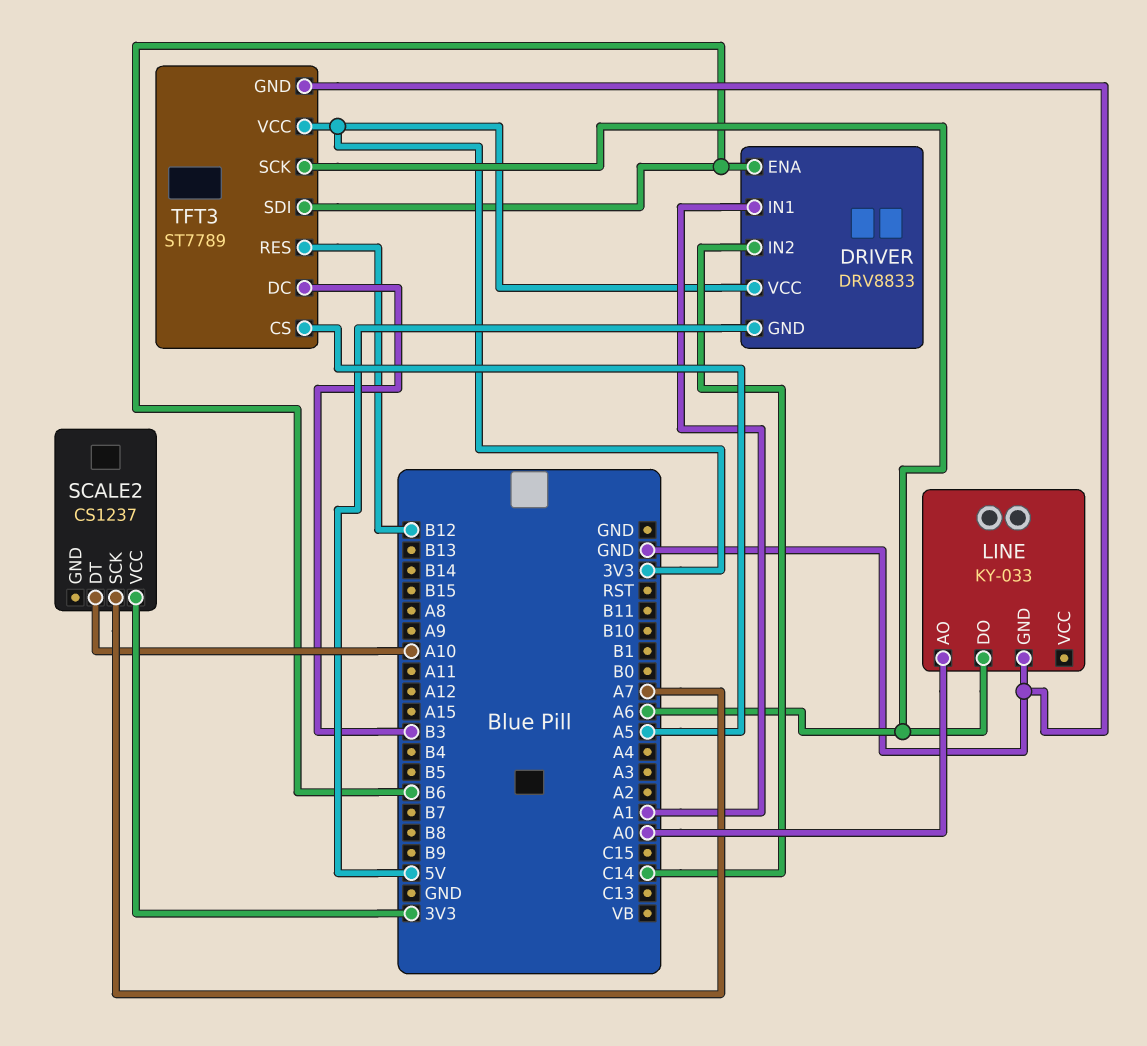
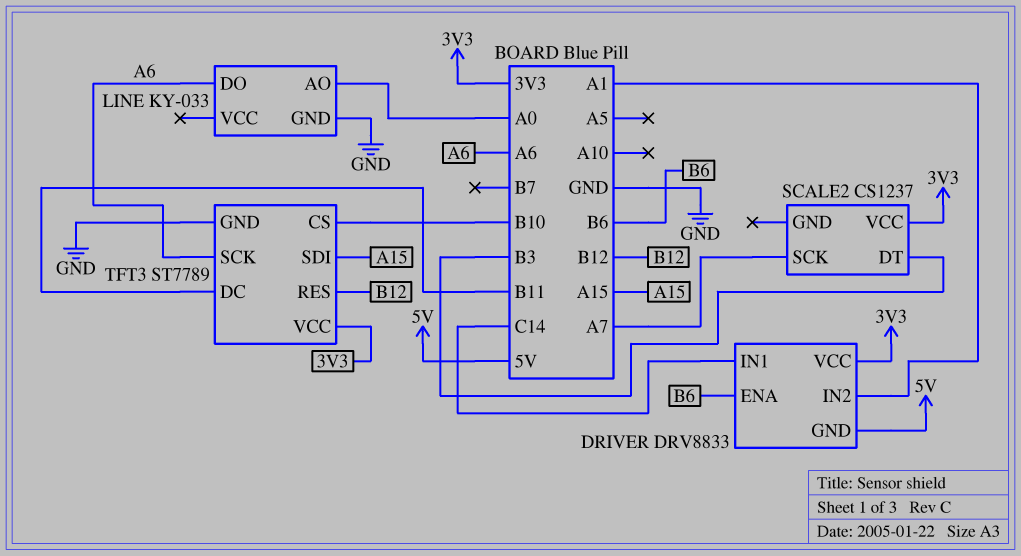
DRIVER pin IN1: A1 -> C14
DRIVER pin IN2: C14 -> A1
SCALE2 pin DT: A10 -> B3
TFT3 pin CS: A5 -> B10
TFT3 pin DC: B3 -> B11
TFT3 pin SDI: B6 -> A15

